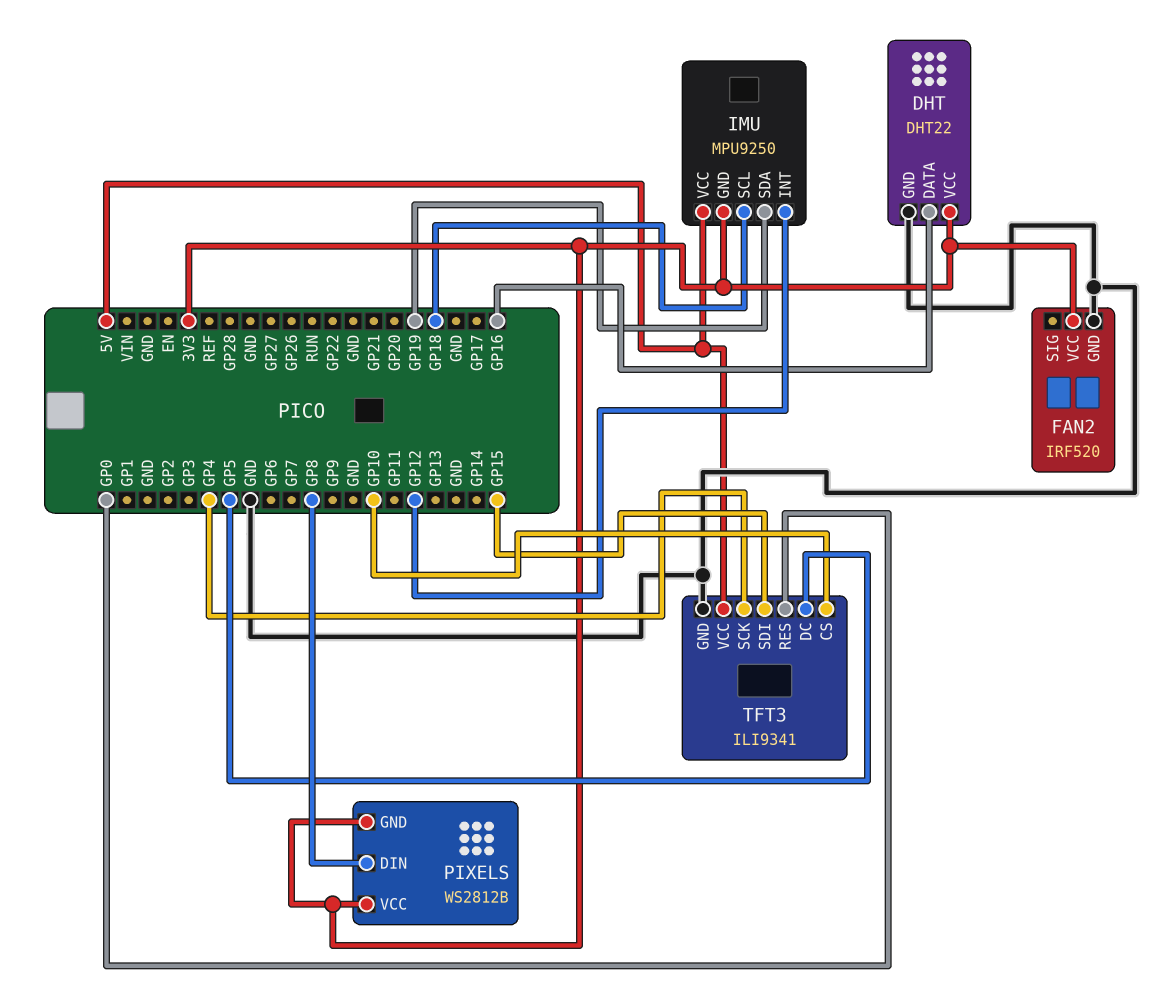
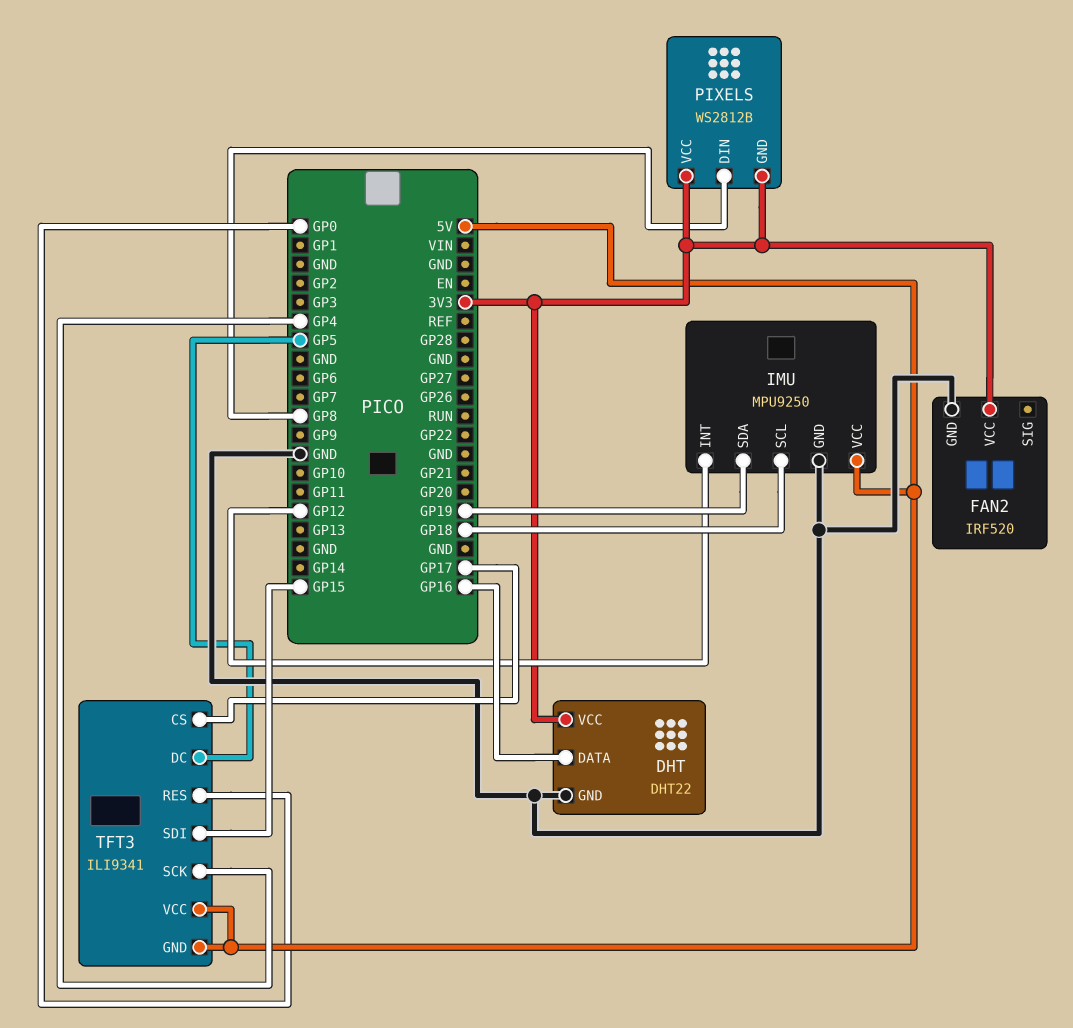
IMU pin GND: 3V3 -> GND
TFT3 pin CS: GP10 -> GP17
TFT3 pin GND: GND -> 5V

